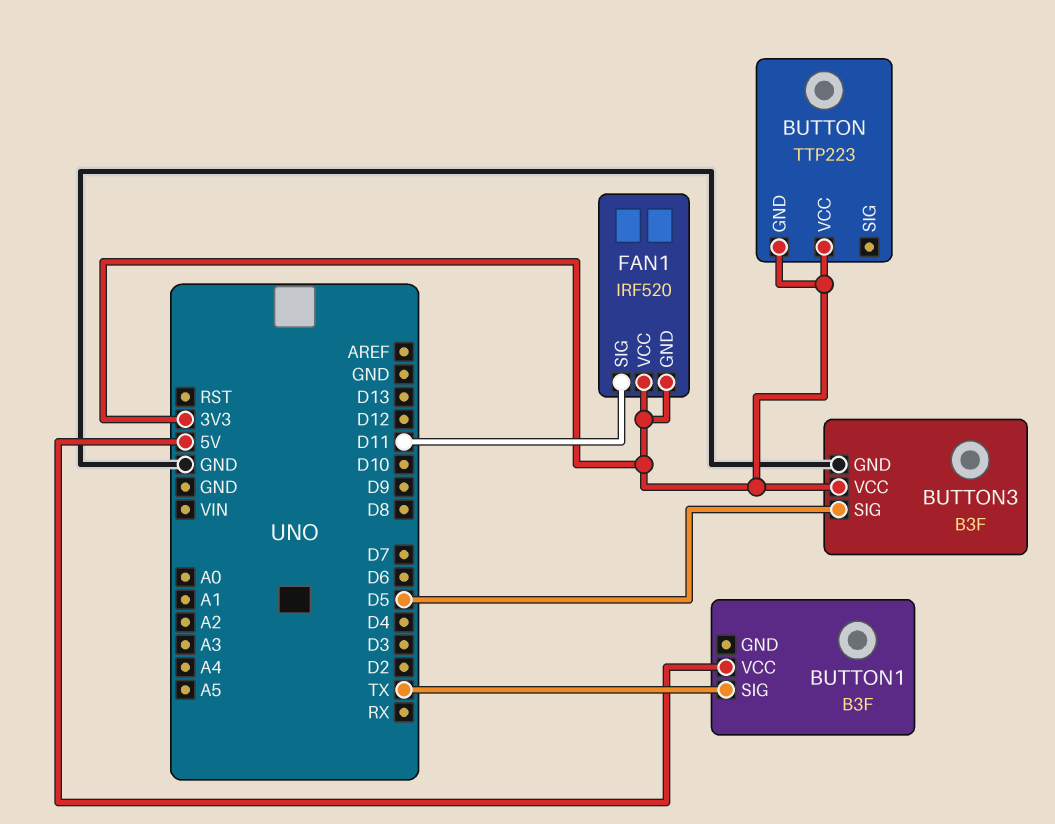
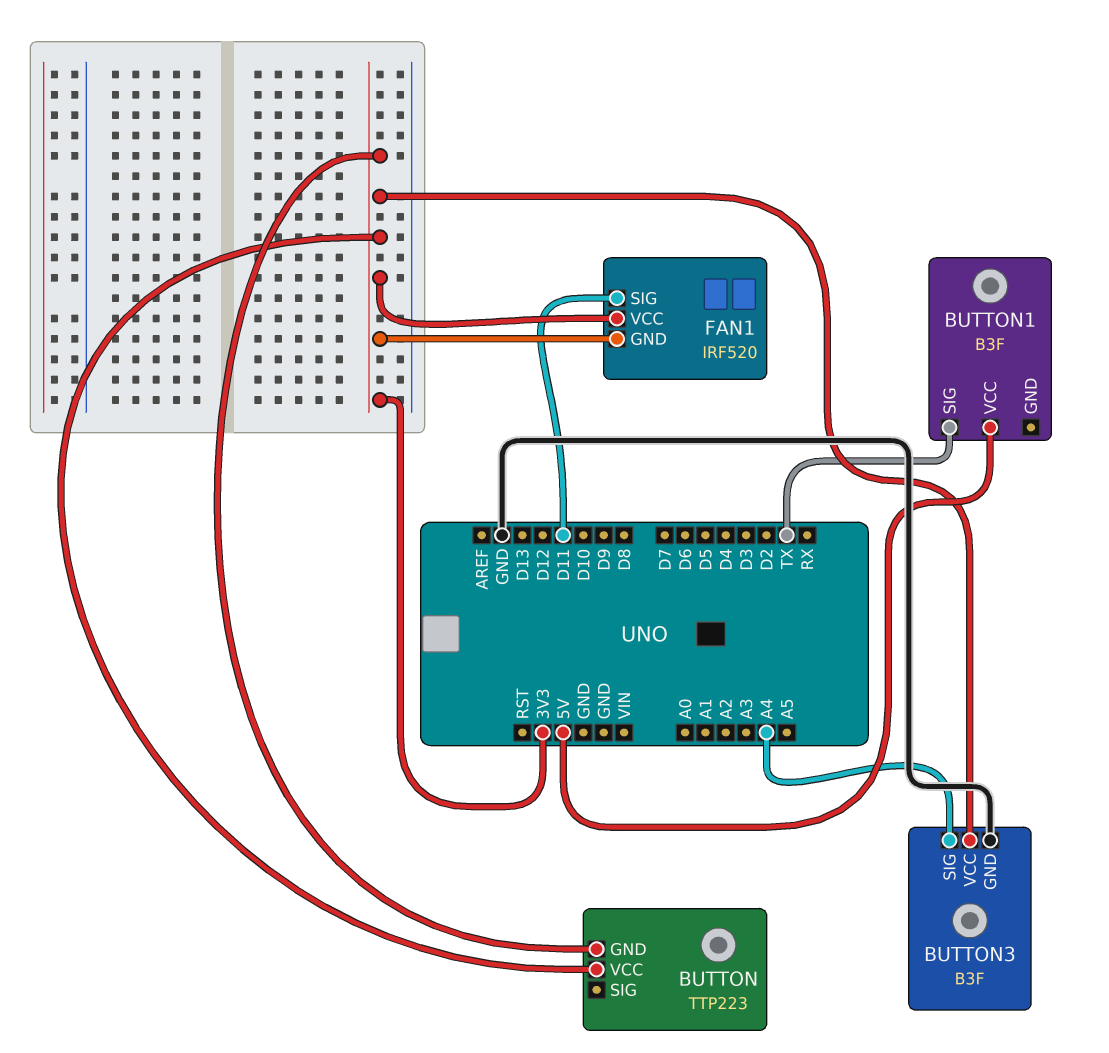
BUTTON3 pin SIG: D5 -> A4

